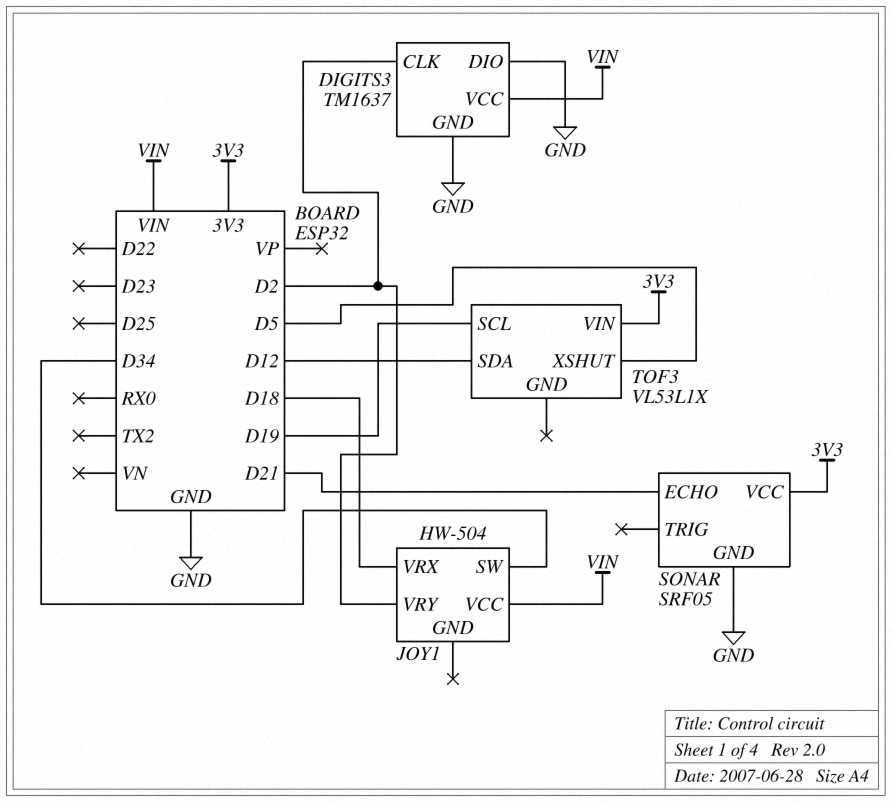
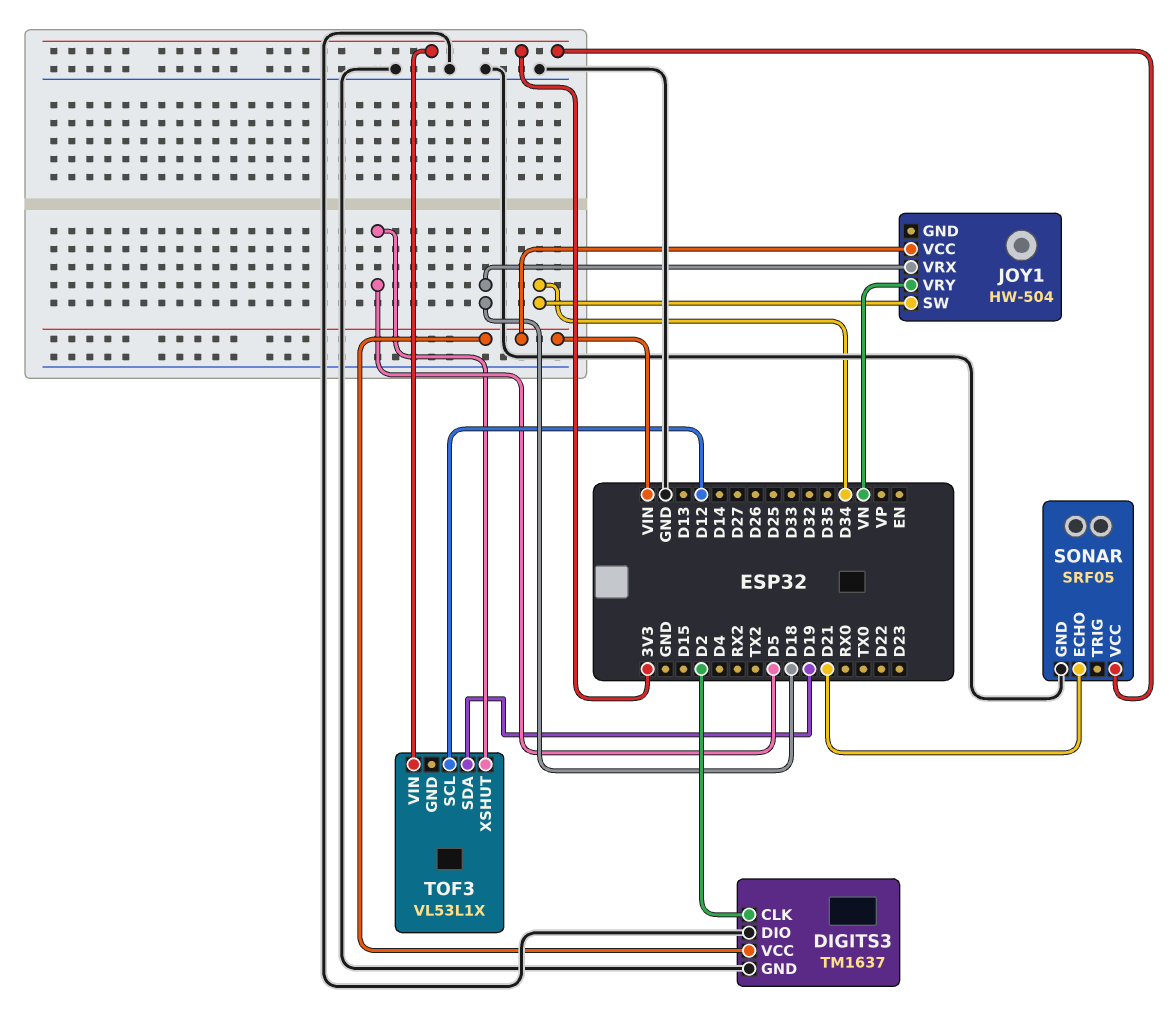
JOY1 pin VRY: D2 -> VN
TOF3 pin SCL: D19 -> D12
TOF3 pin SDA: D12 -> D19

